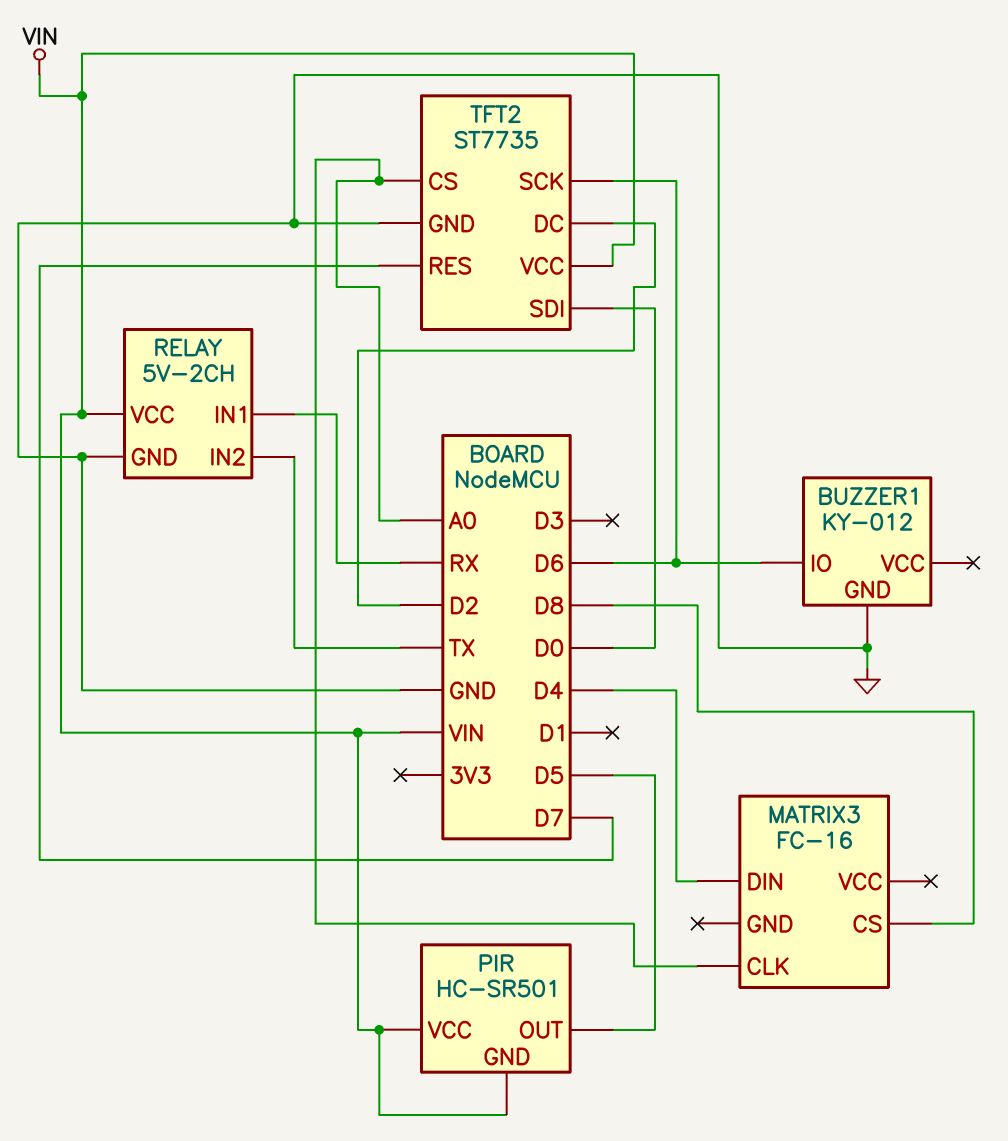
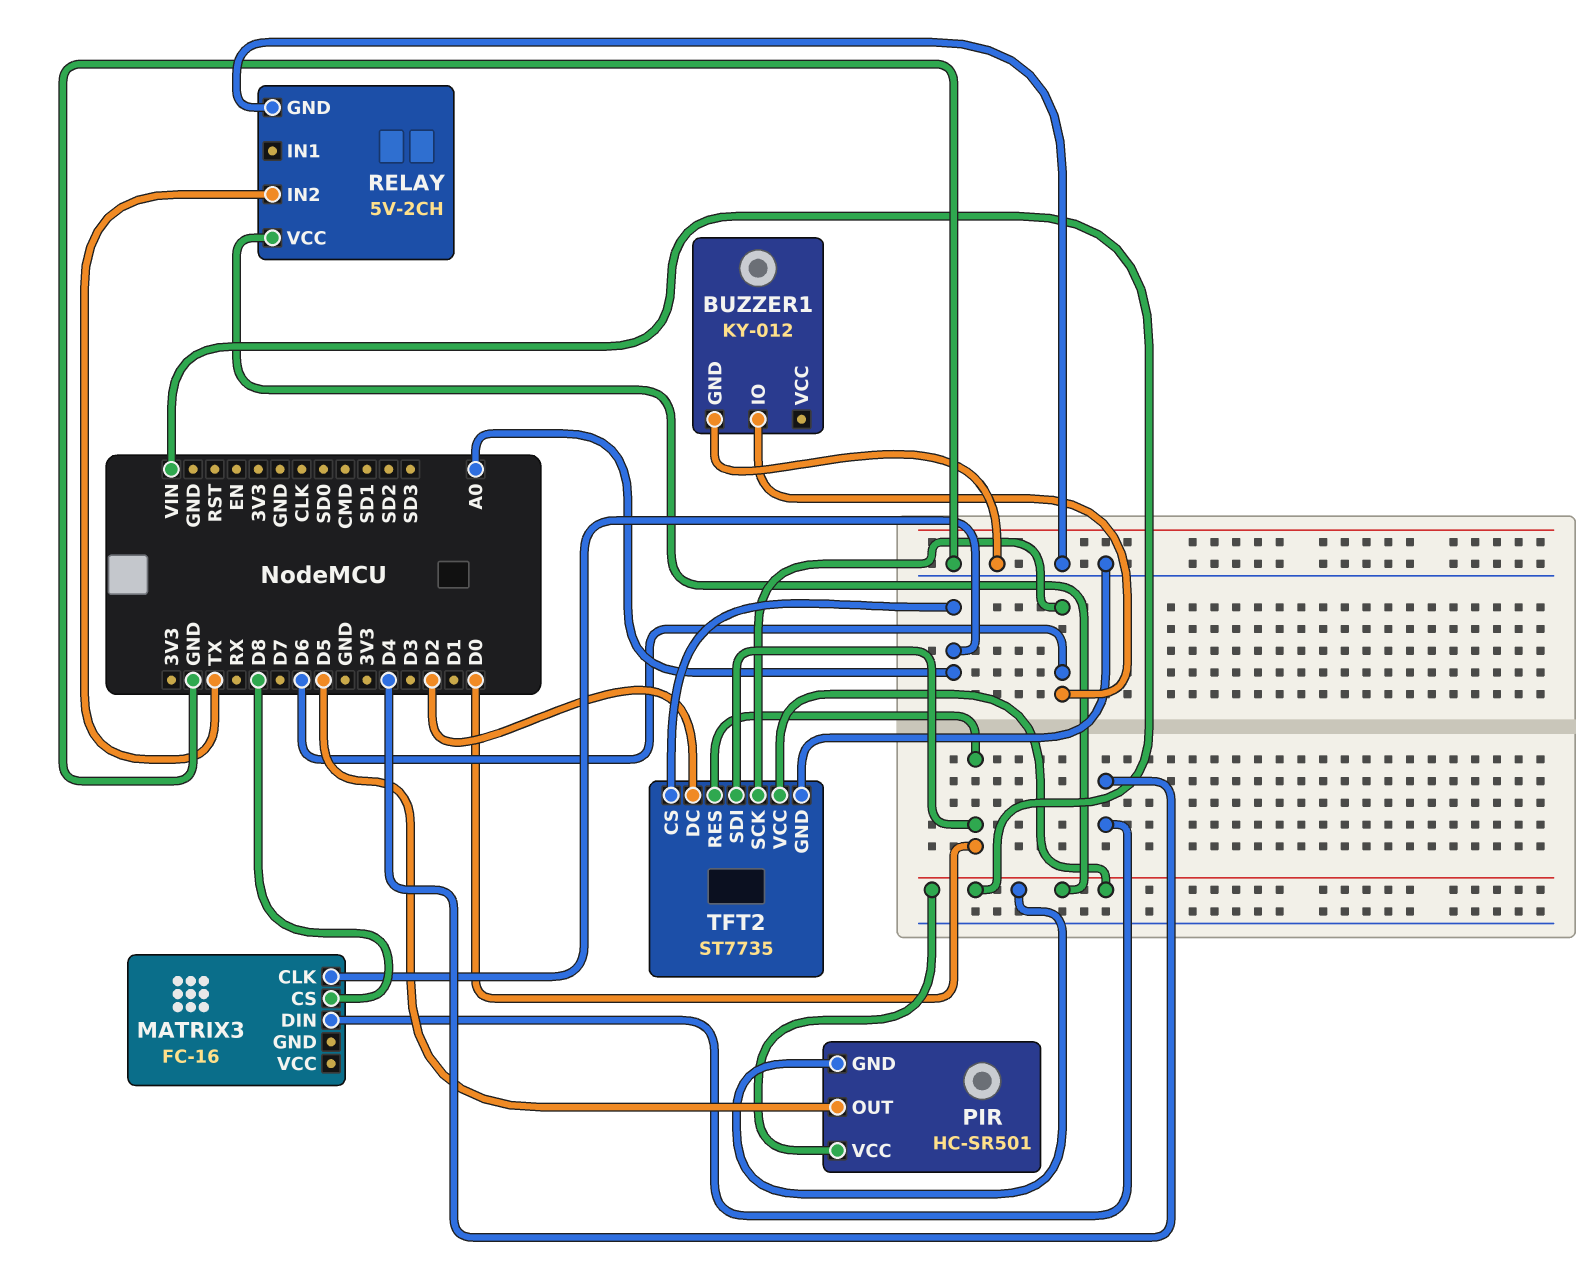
RELAY pin IN1: RX -> none
TFT2 pin RES: D7 -> D0

